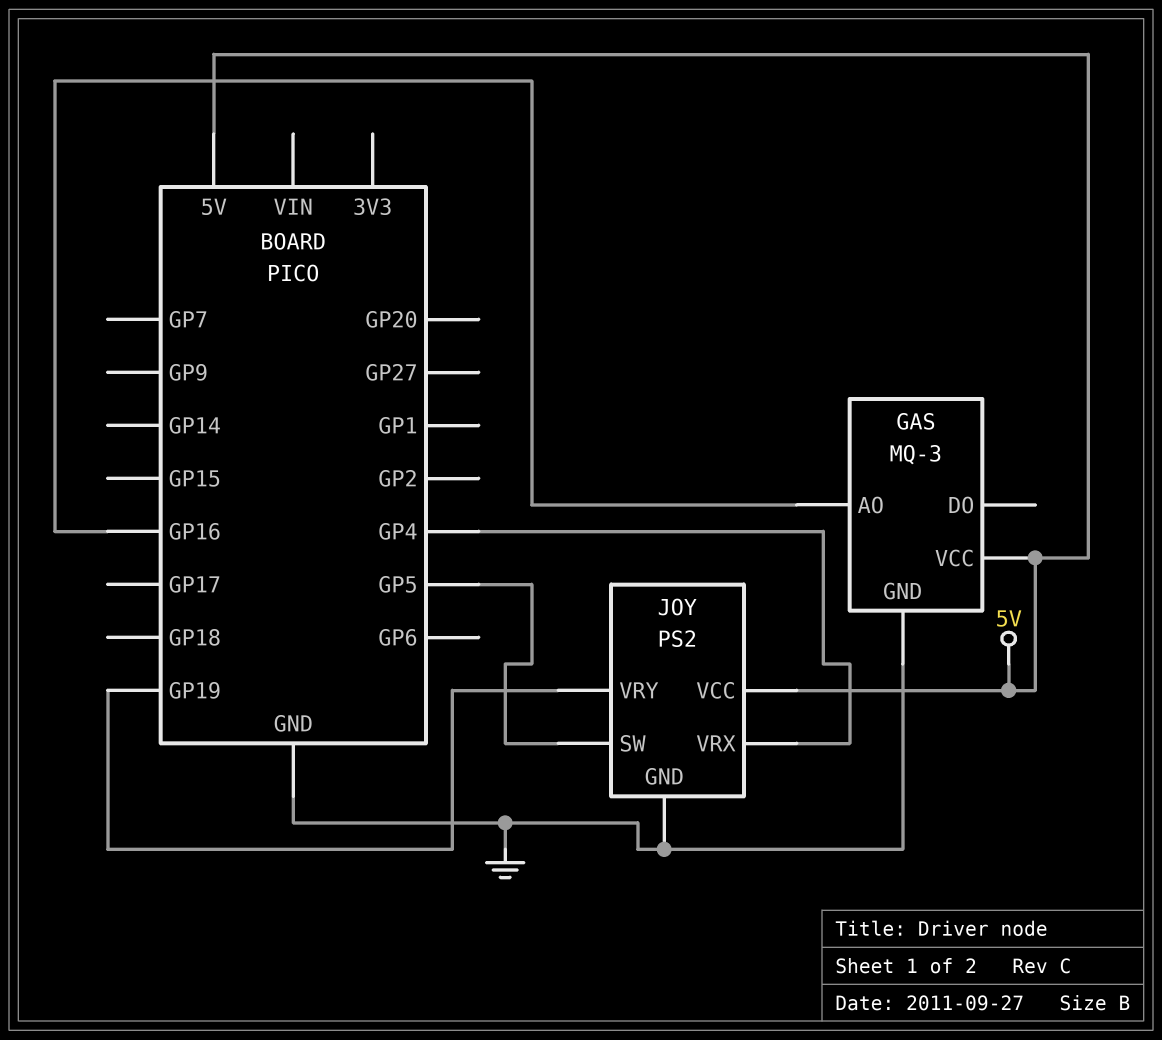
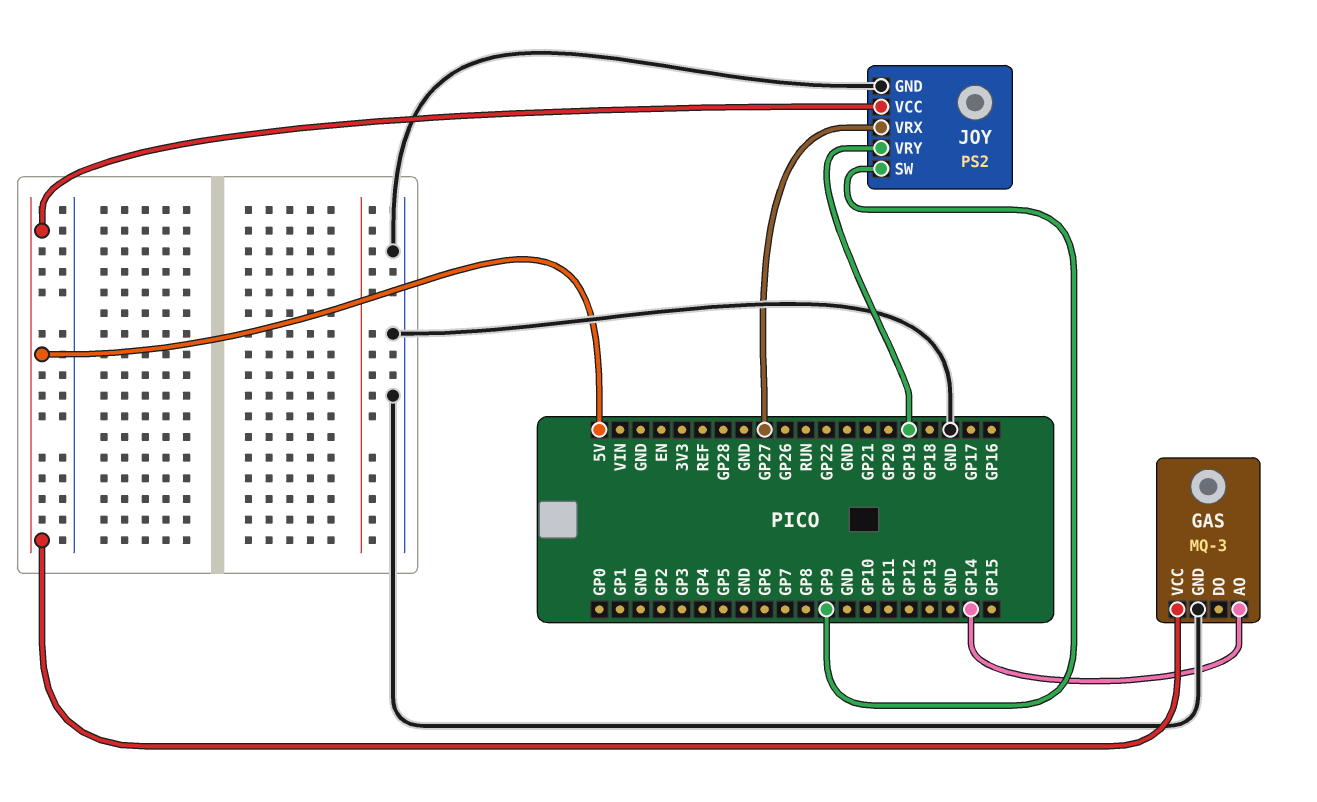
GAS pin AO: GP16 -> GP14
JOY pin SW: GP5 -> GP9
JOY pin VRX: GP4 -> GP27

